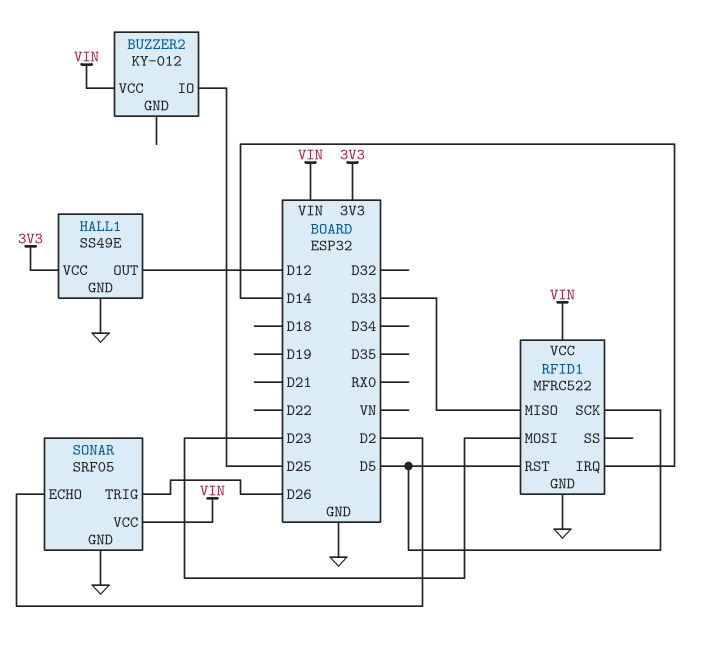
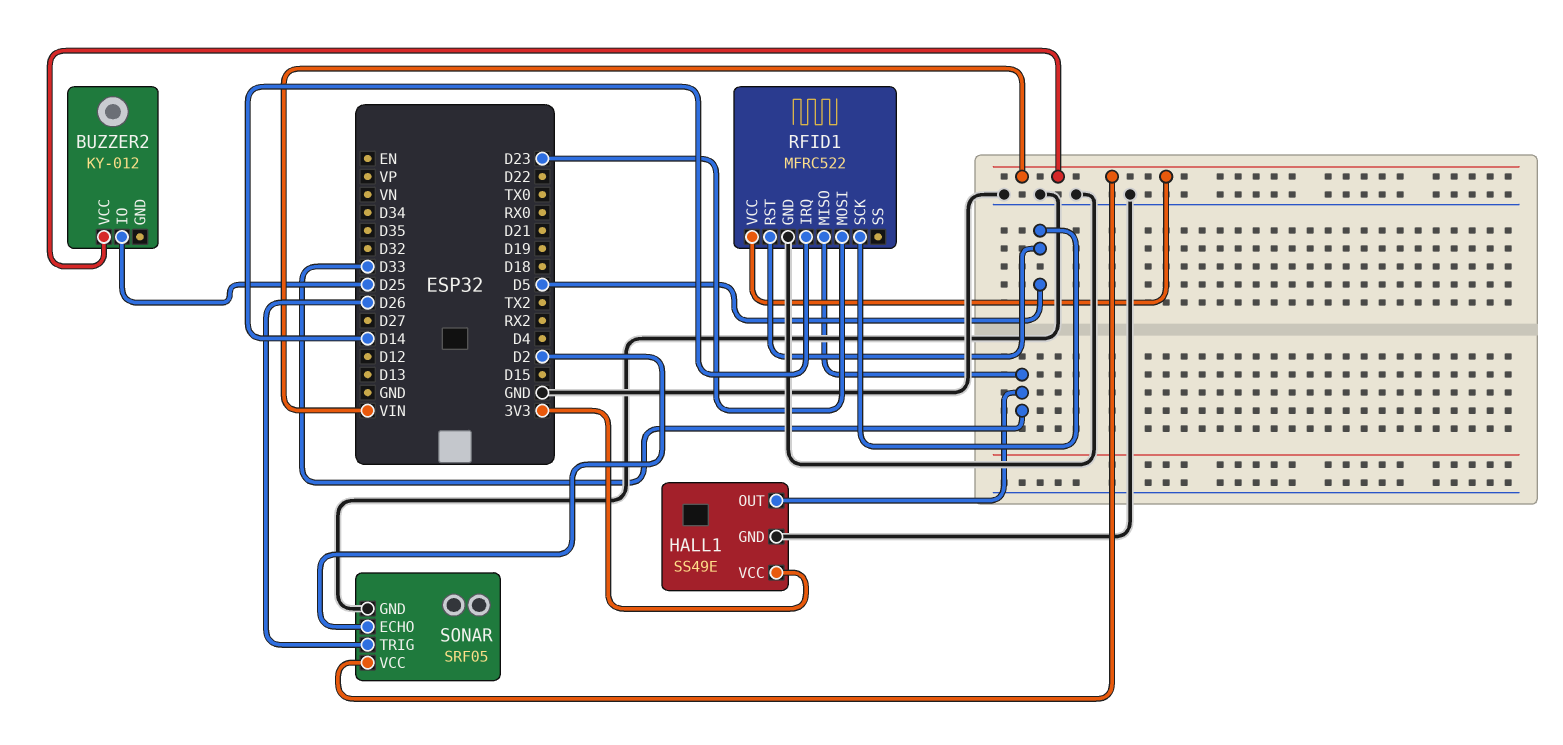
HALL1 pin OUT: D12 -> D33

